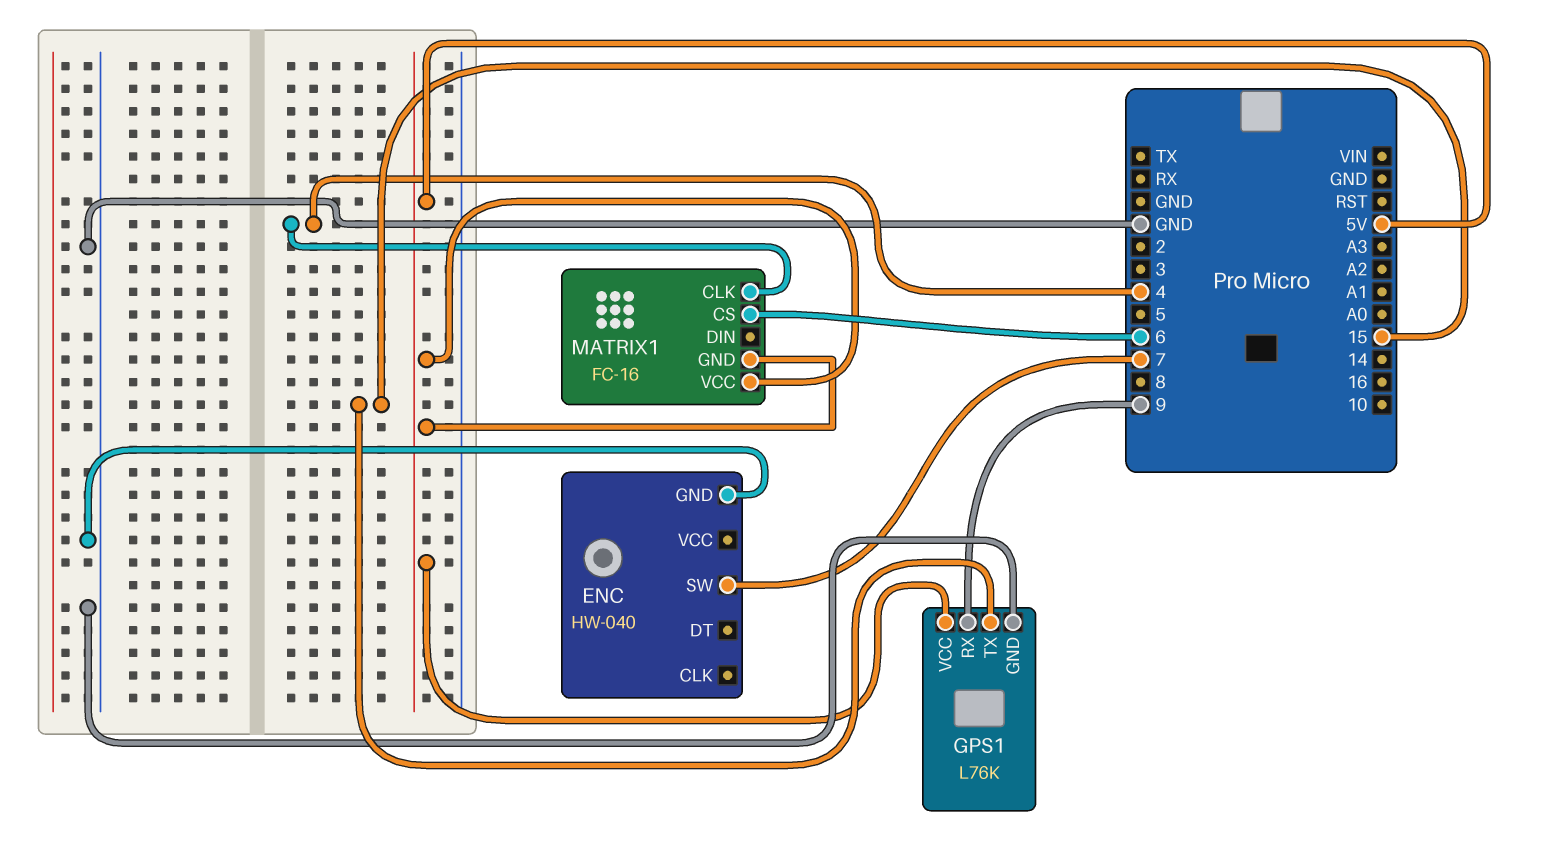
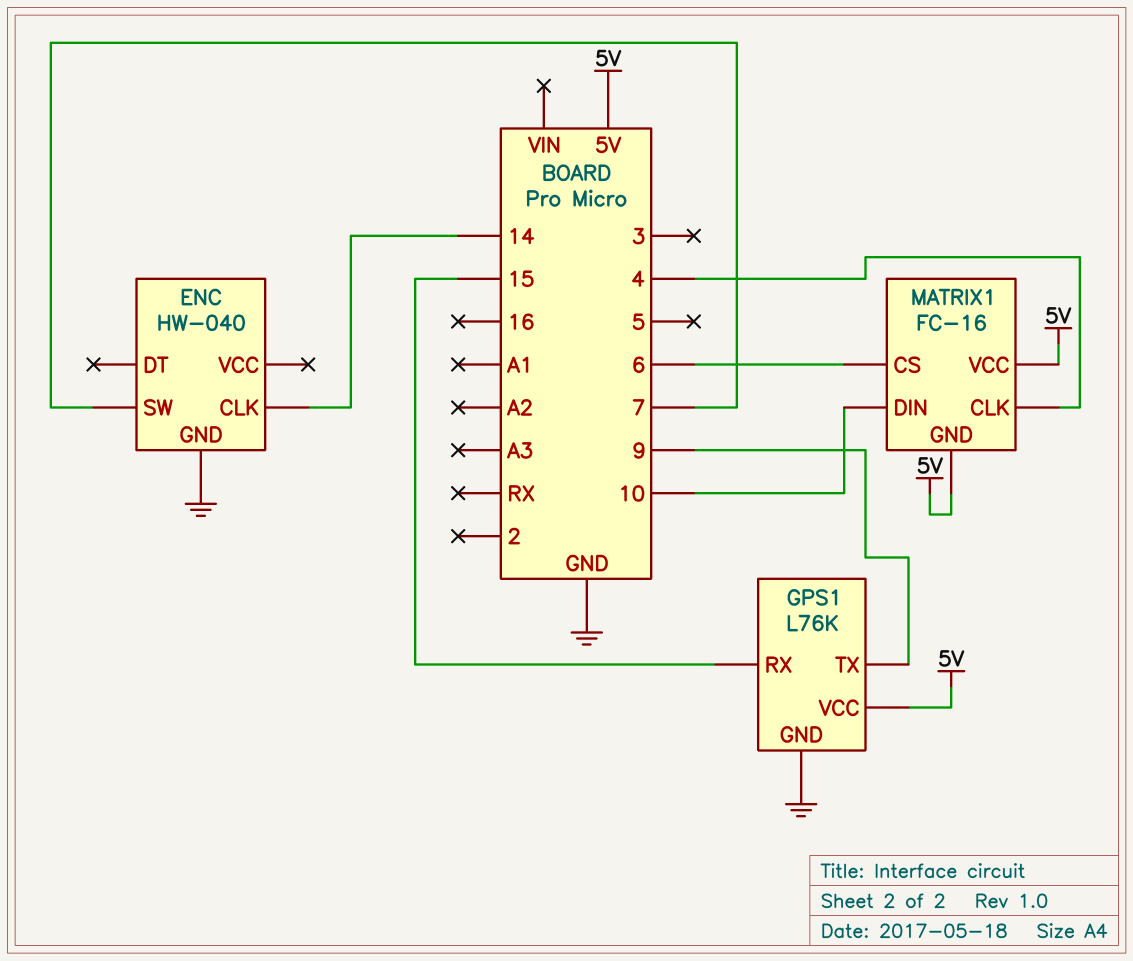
ENC pin CLK: none -> 14
GPS1 pin RX: 9 -> 15
GPS1 pin TX: 15 -> 9
MATRIX1 pin DIN: none -> 10

